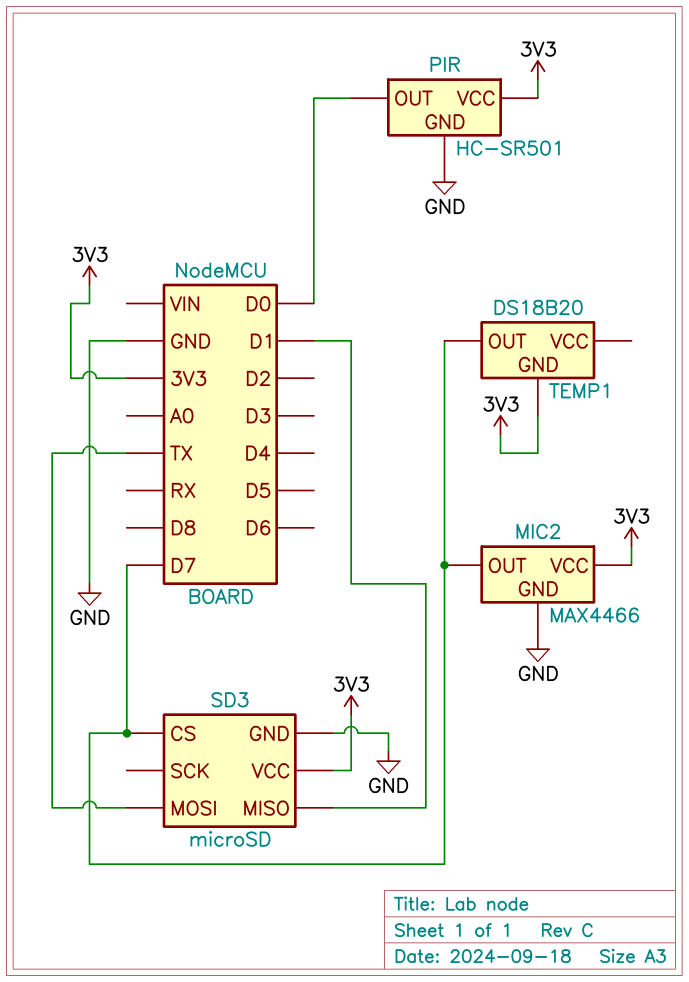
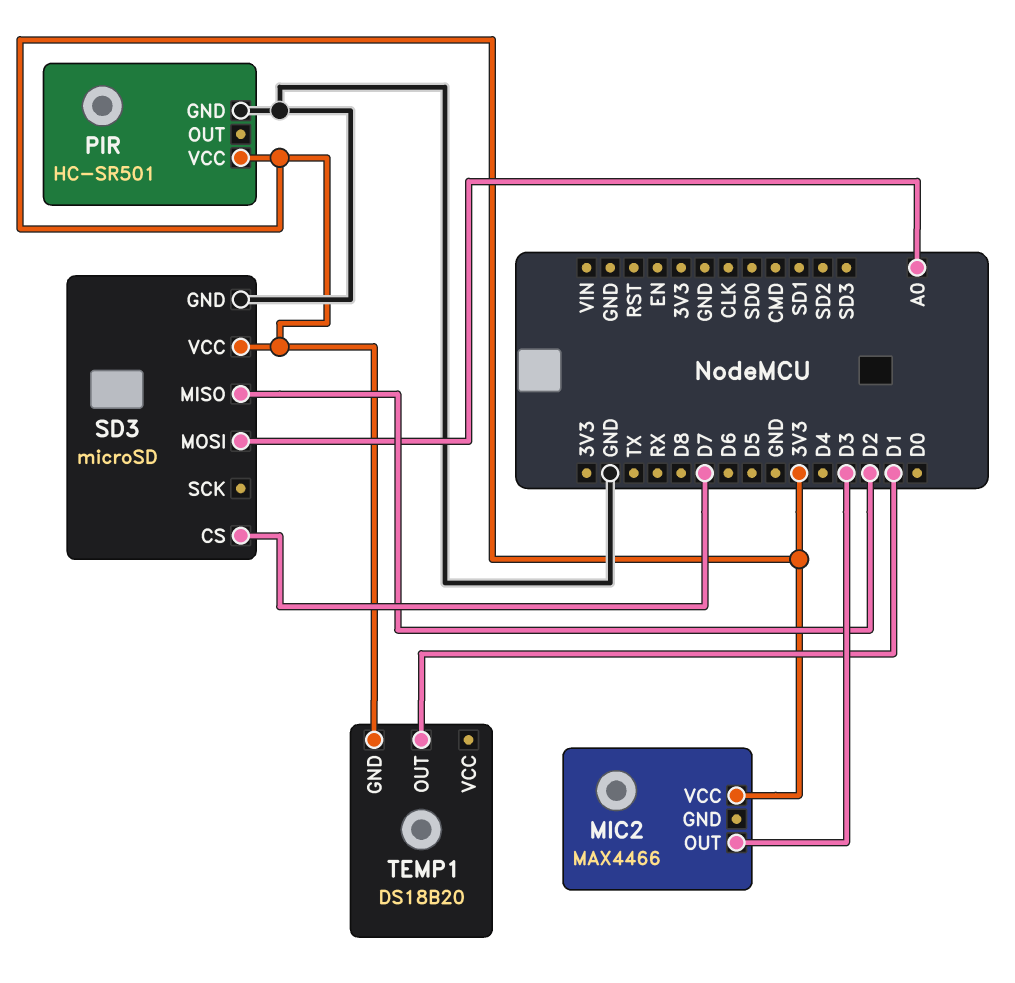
MIC2 pin GND: GND -> none
MIC2 pin OUT: D7 -> D3
PIR pin OUT: D0 -> none
SD3 pin MISO: D1 -> D2
SD3 pin MOSI: TX -> A0
TEMP1 pin OUT: D7 -> D1

